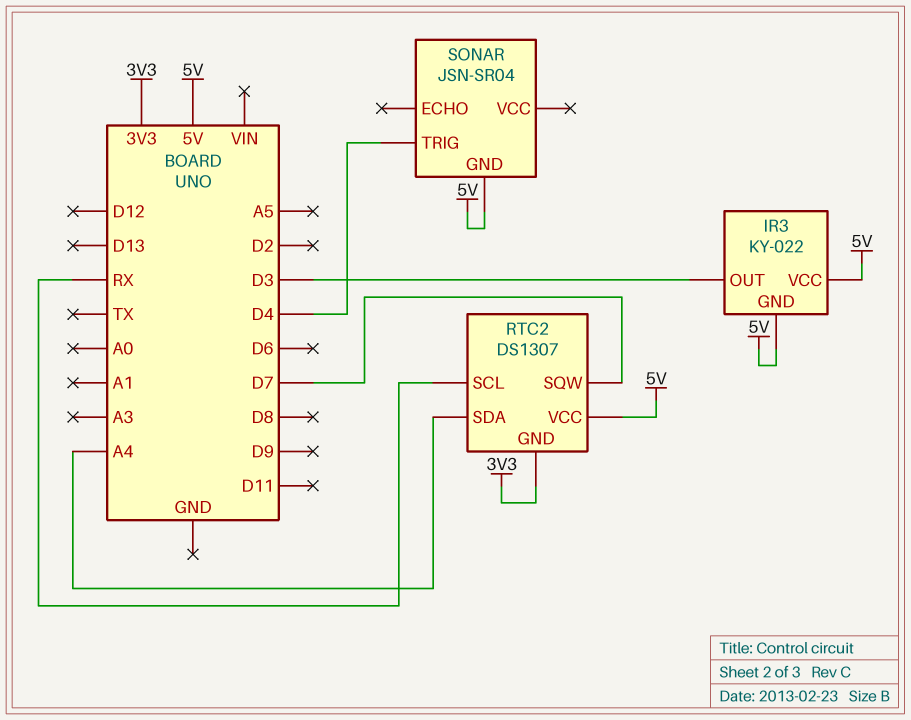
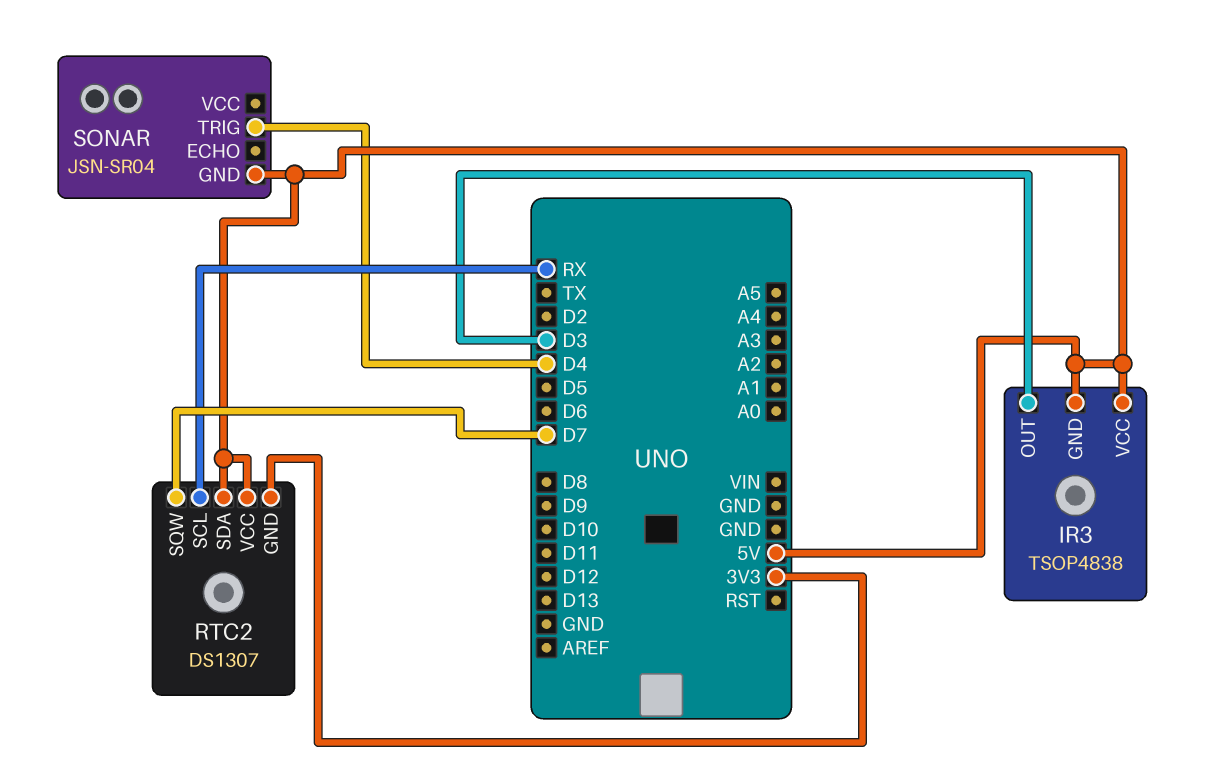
IR3: KY-022 -> TSOP4838
RTC2 pin SDA: A4 -> 5V

